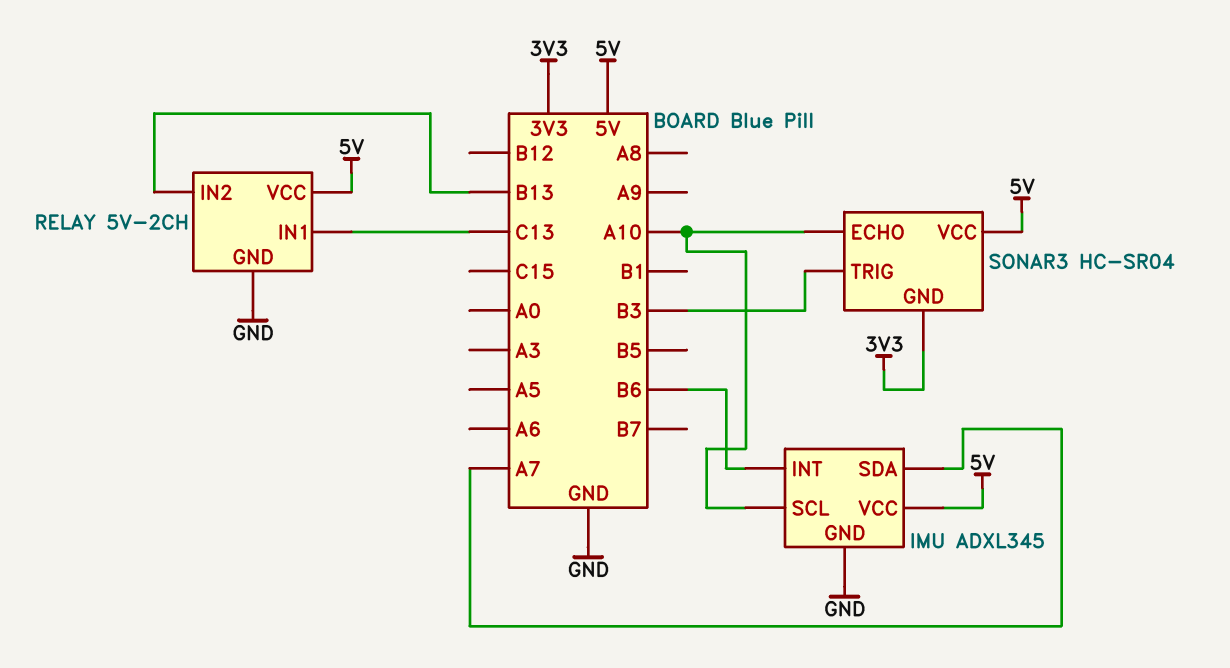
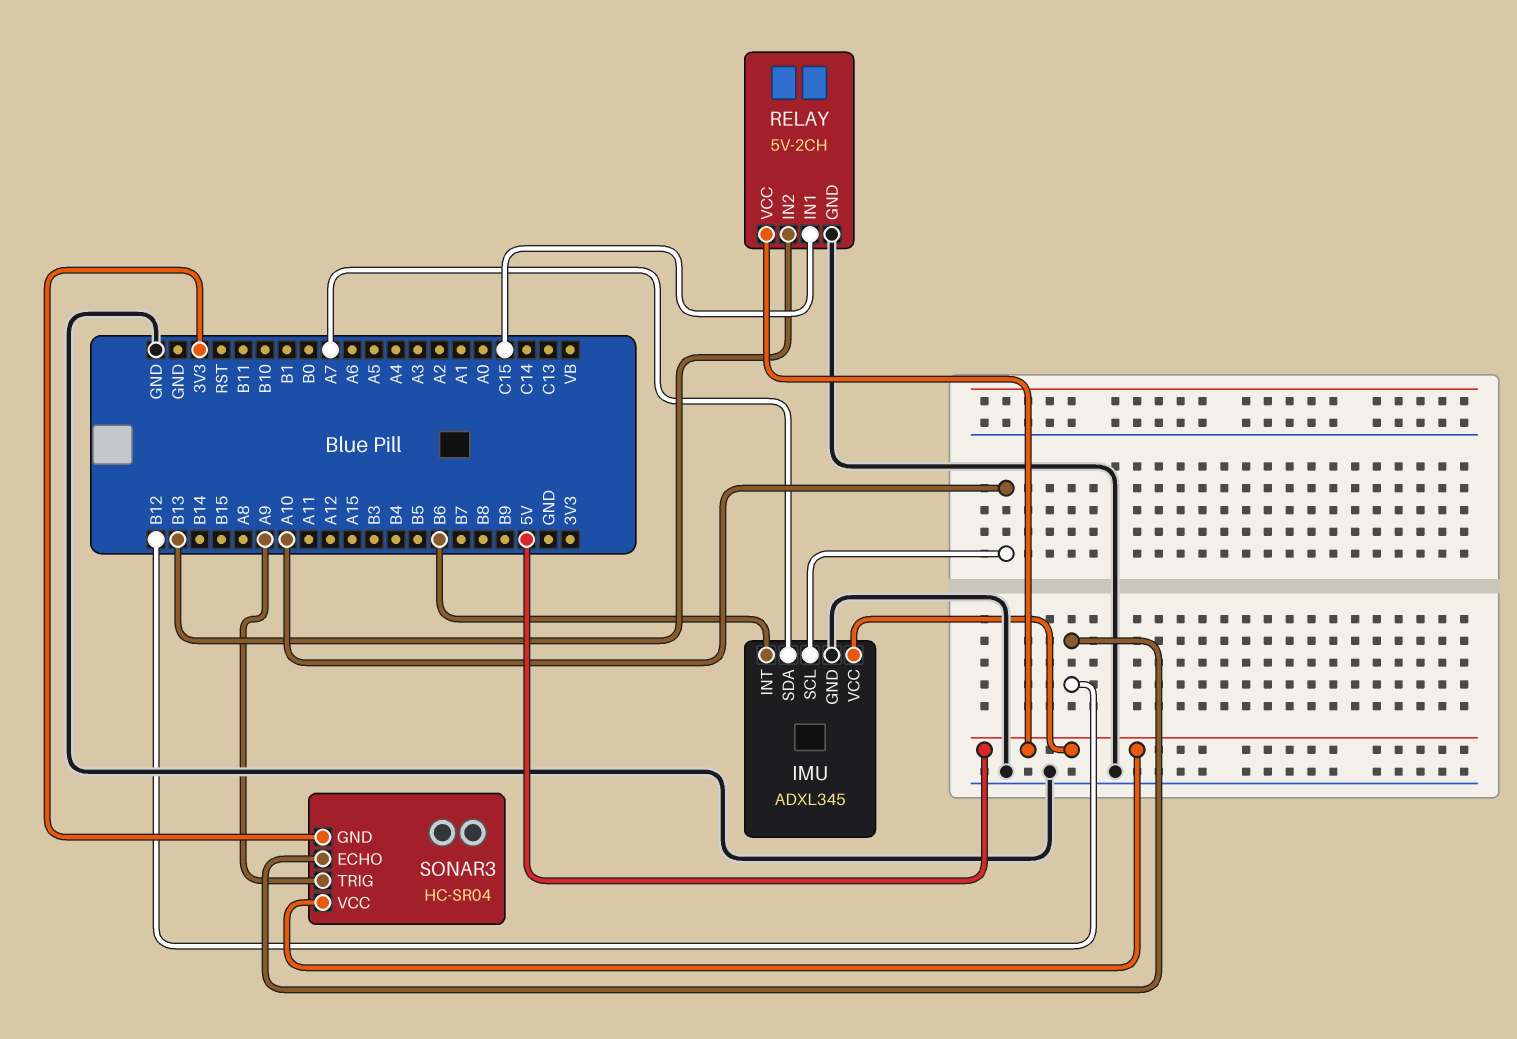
RELAY pin IN1: C13 -> C15
SONAR3 pin ECHO: A10 -> B12
SONAR3 pin TRIG: B3 -> A9

